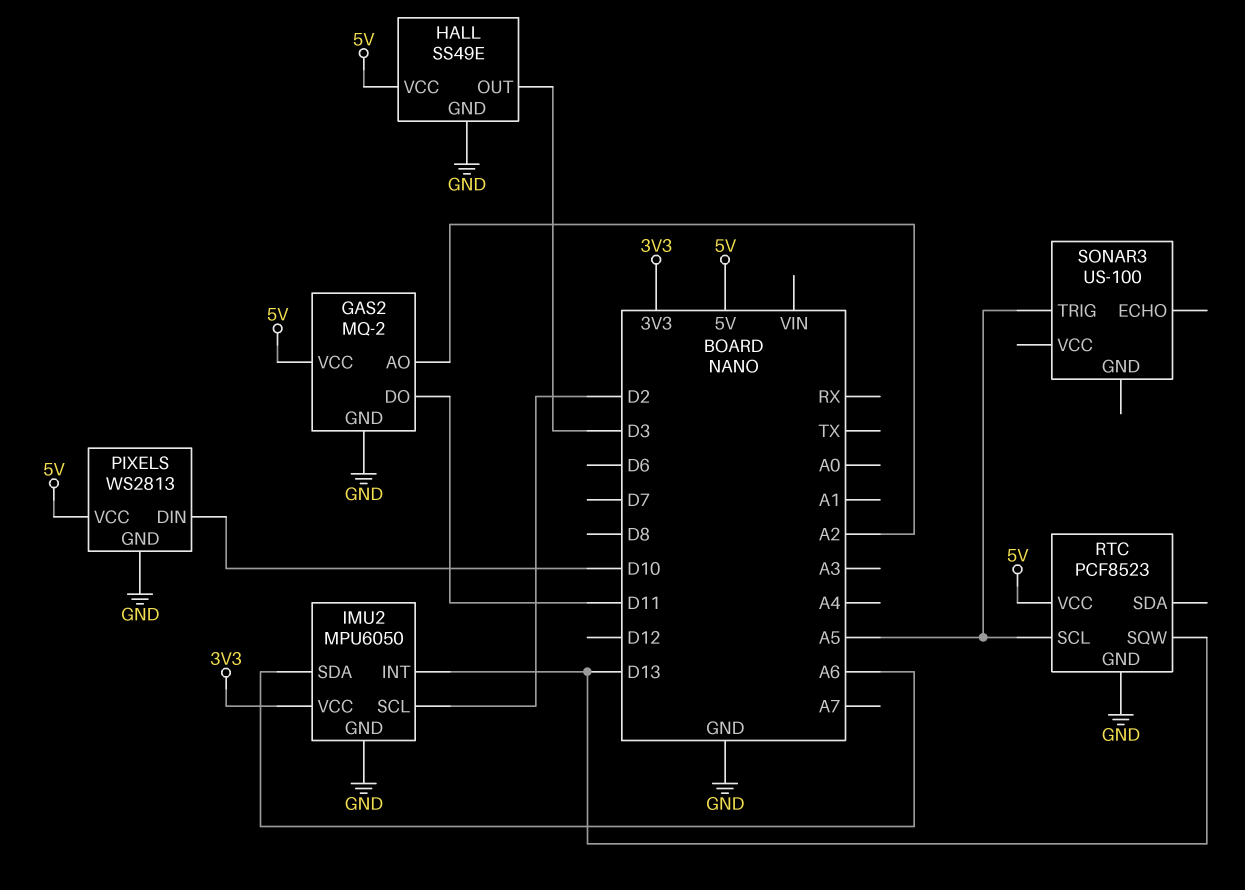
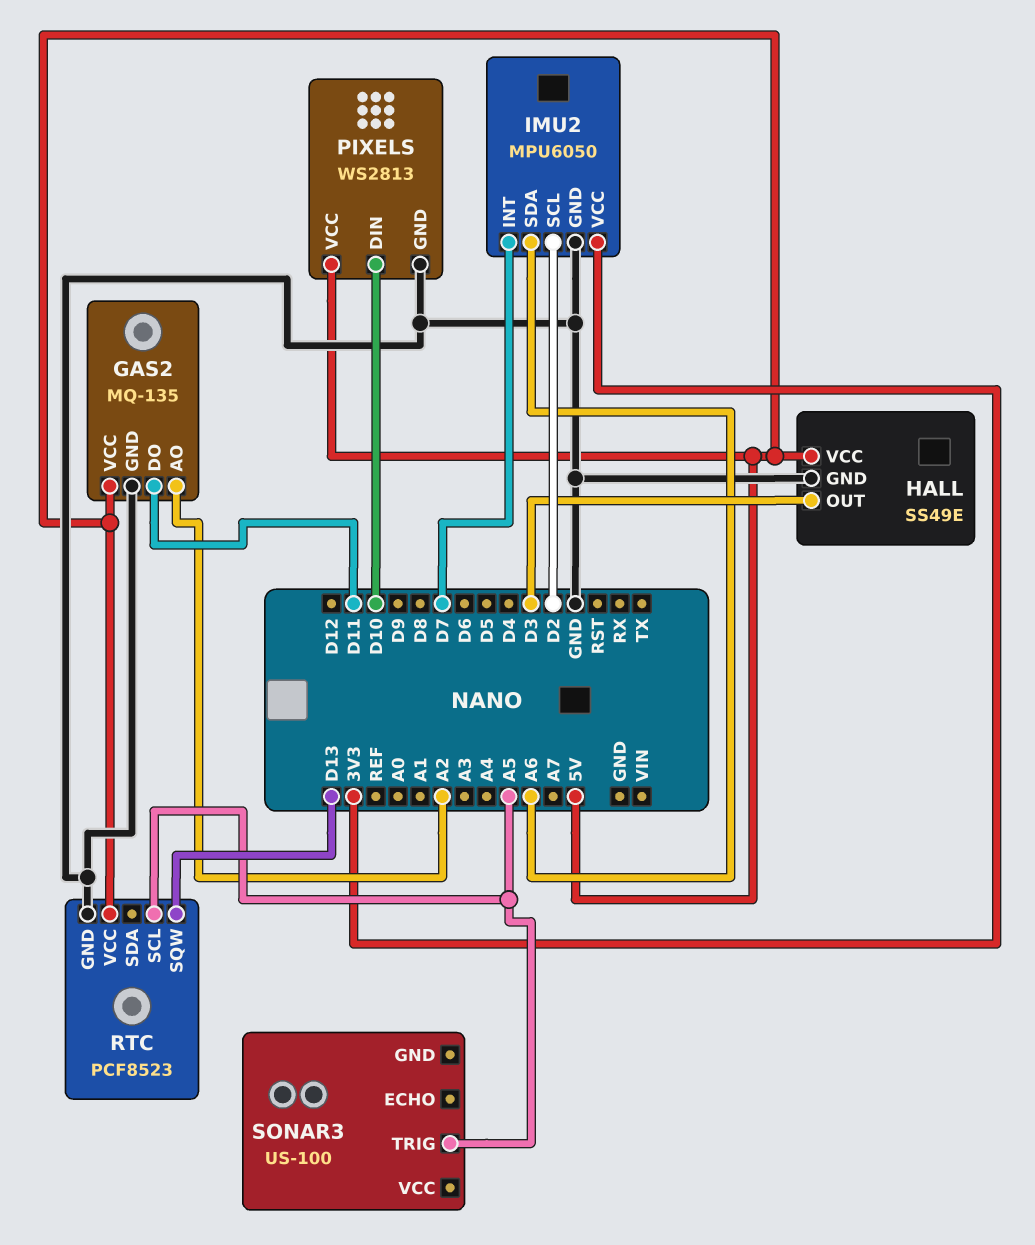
GAS2: MQ-2 -> MQ-135
IMU2 pin INT: D13 -> D7

